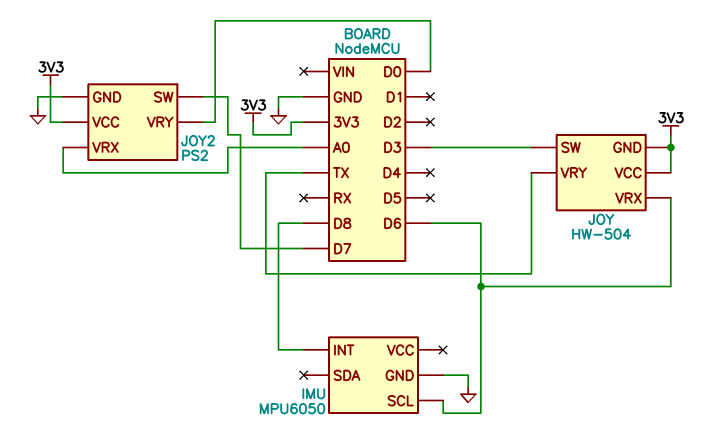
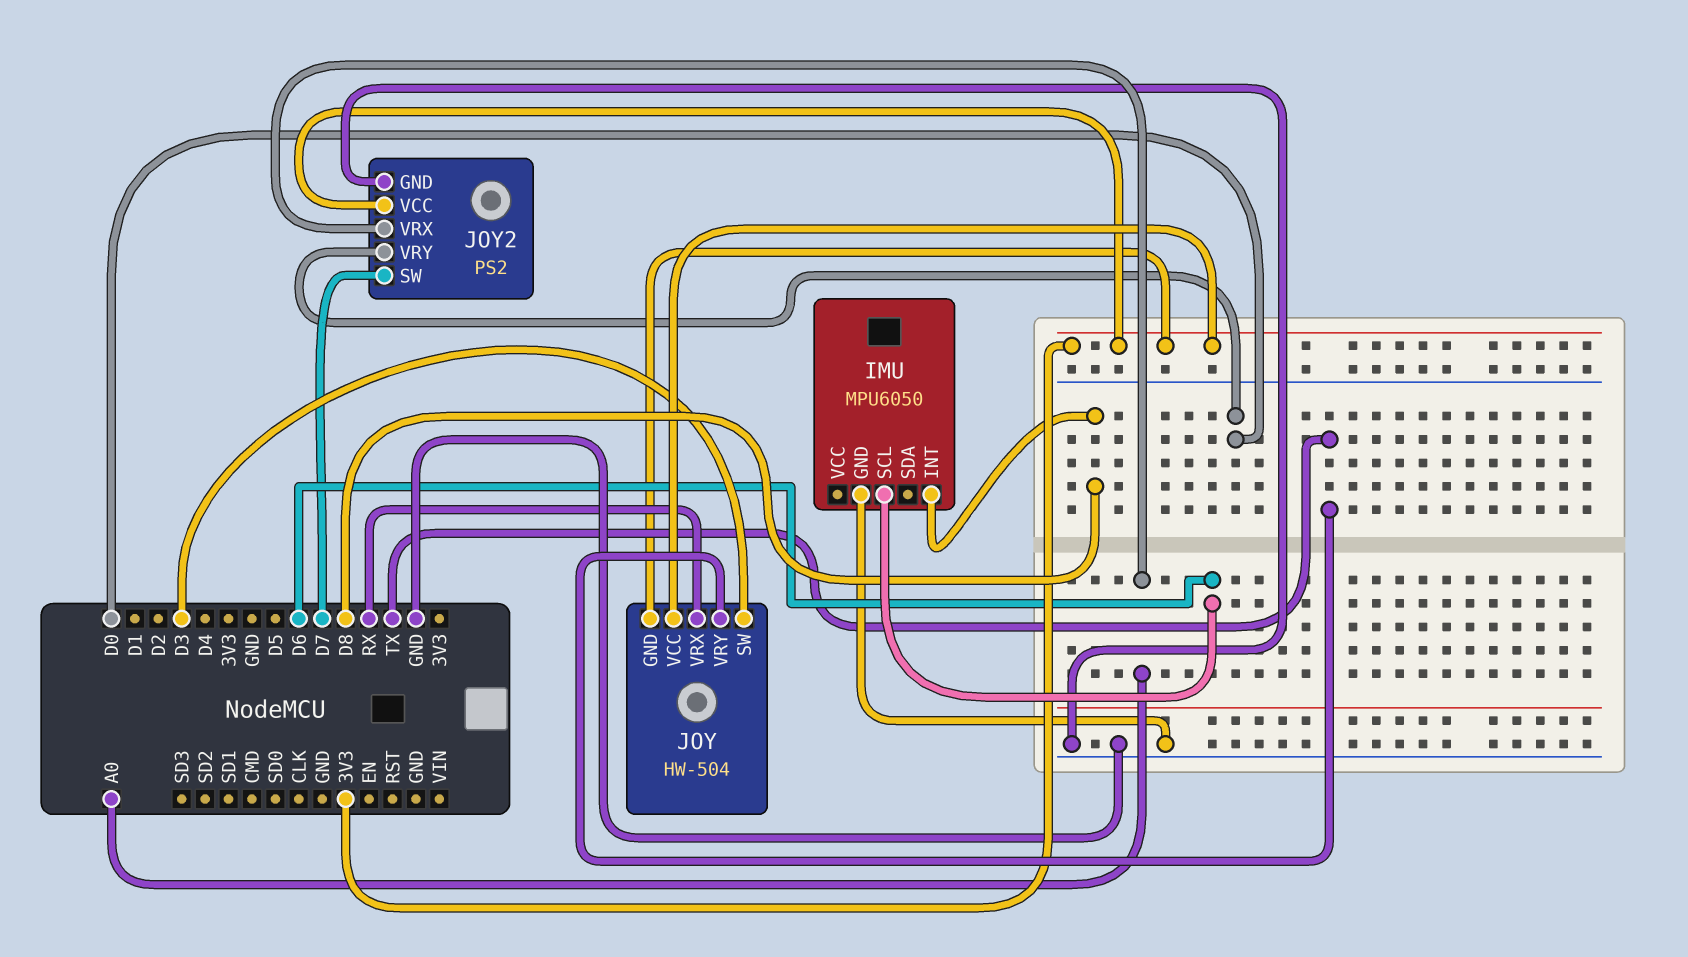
JOY pin VRX: D6 -> RX

